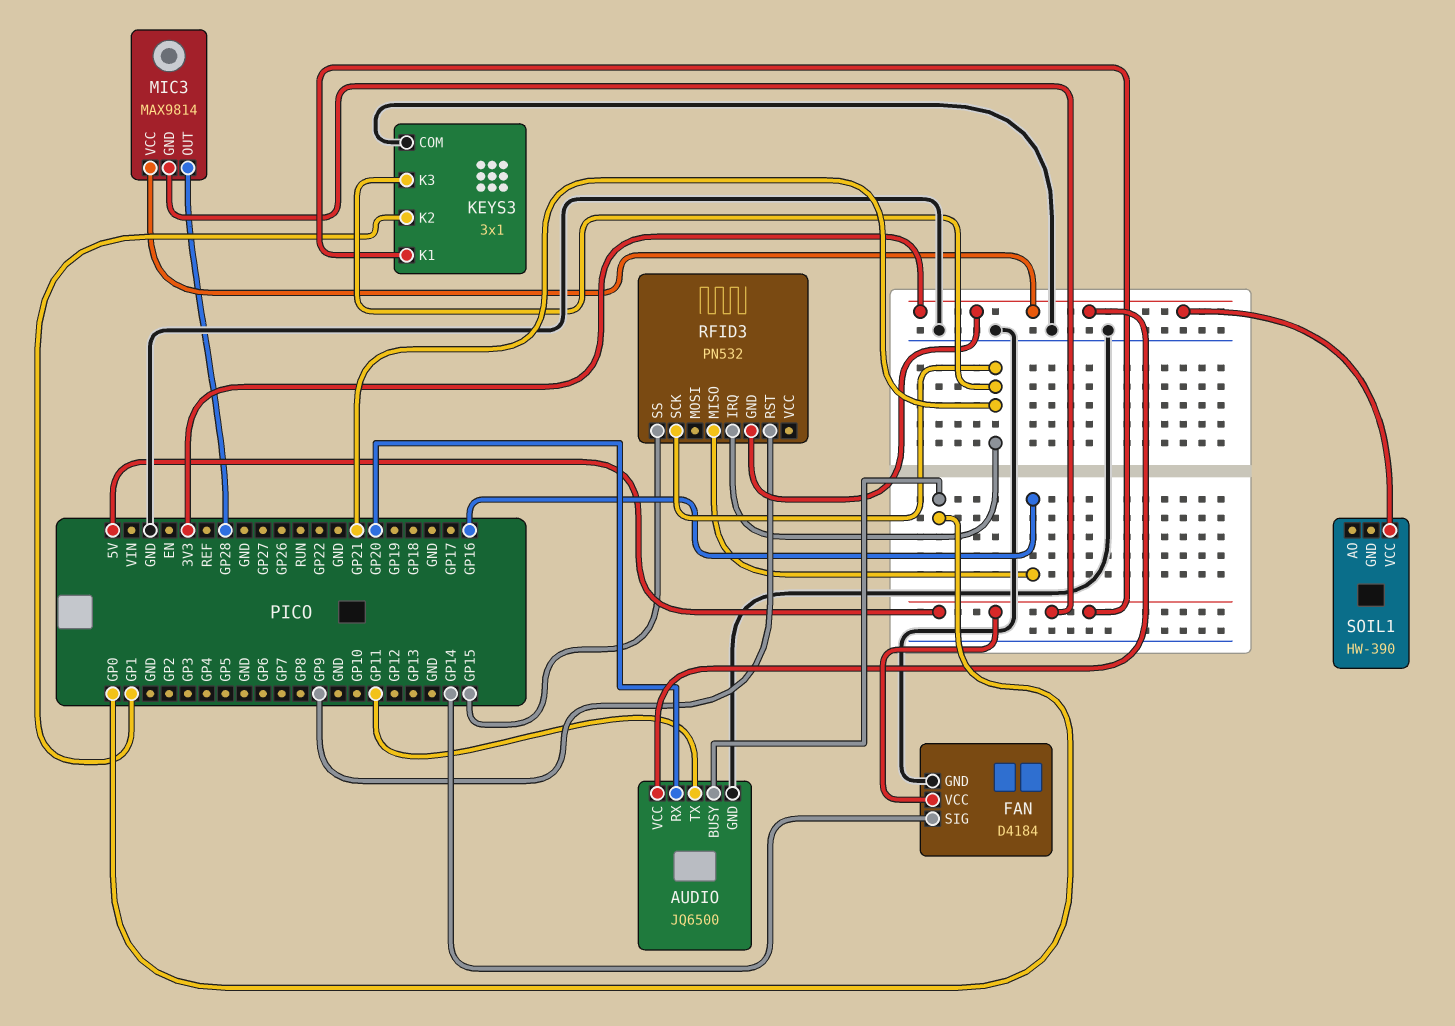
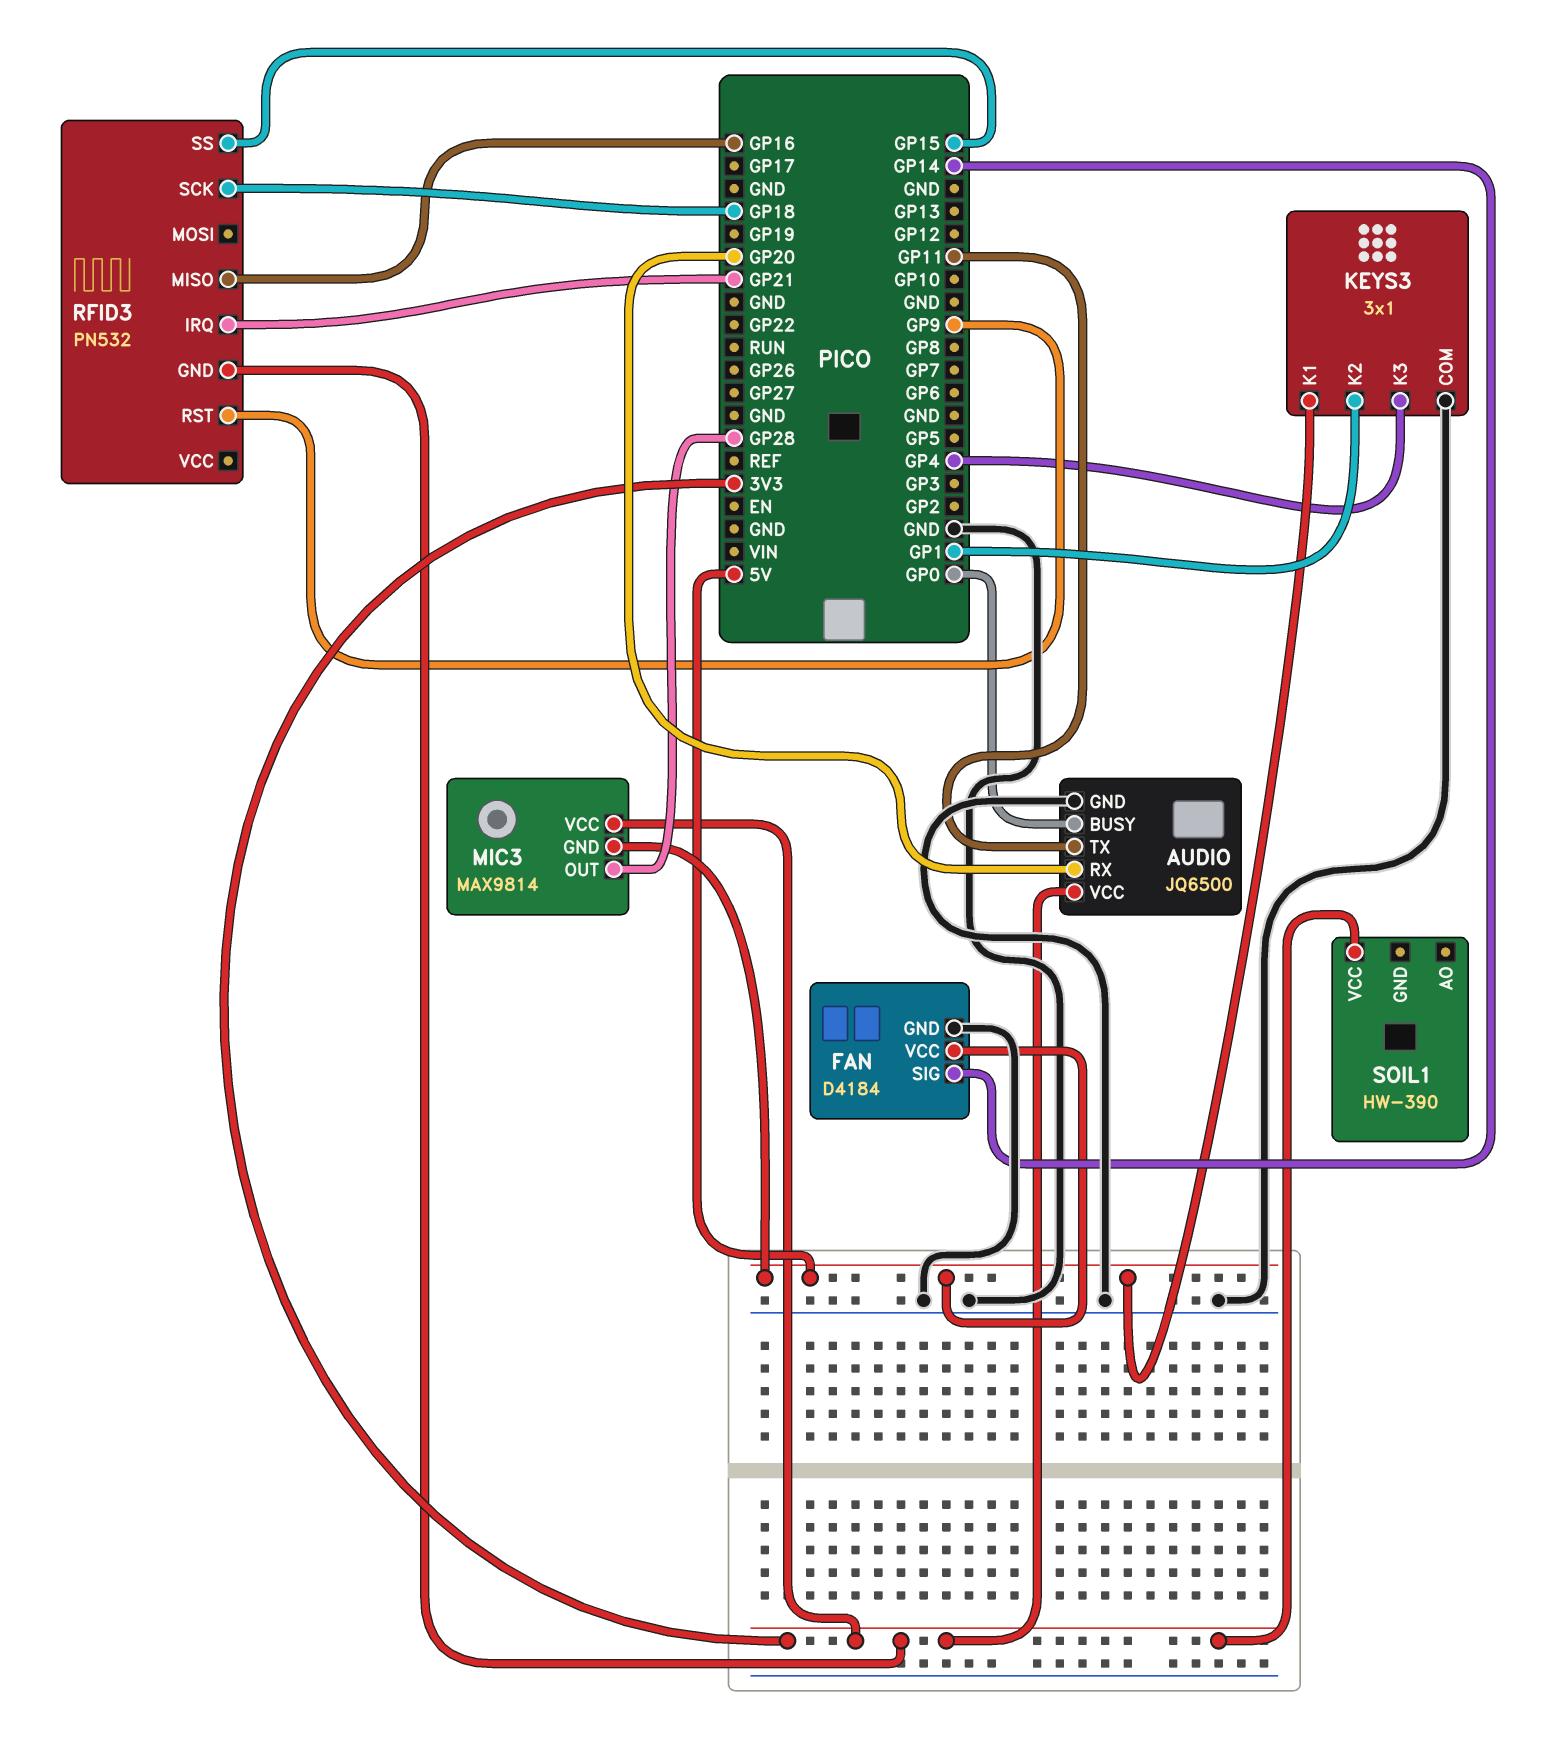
KEYS3 pin K3: GP21 -> GP4
RFID3 pin SCK: GP21 -> GP18

